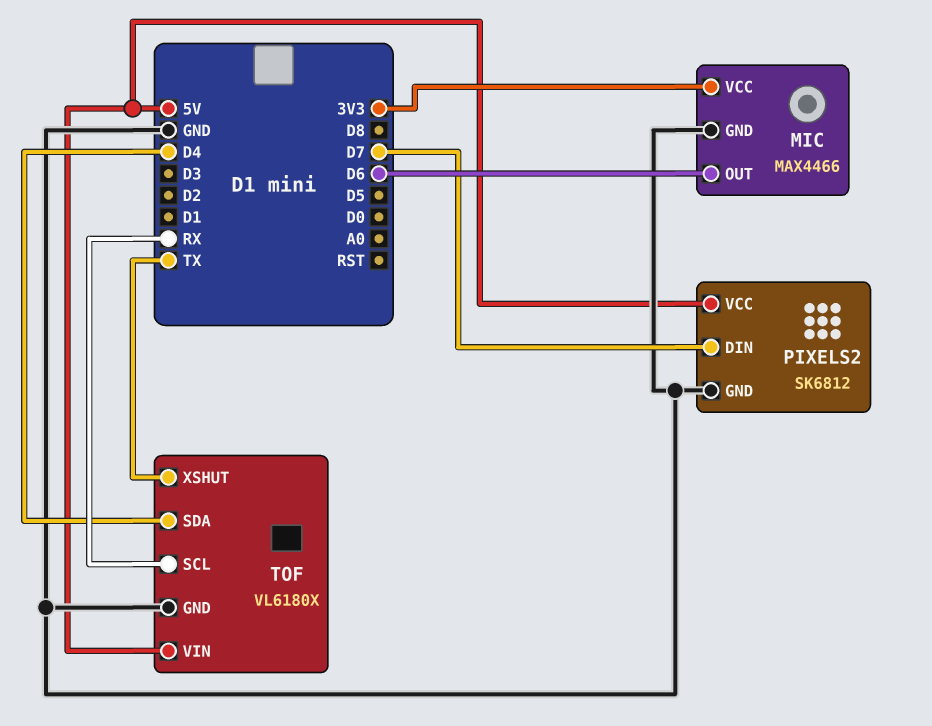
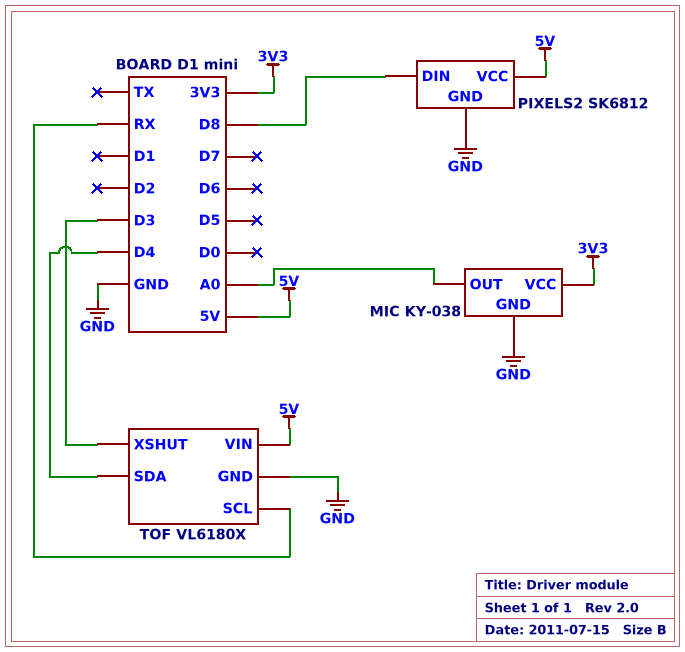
MIC: MAX4466 -> KY-038
MIC pin OUT: D6 -> A0
PIXELS2 pin DIN: D7 -> D8
TOF pin XSHUT: TX -> D3

